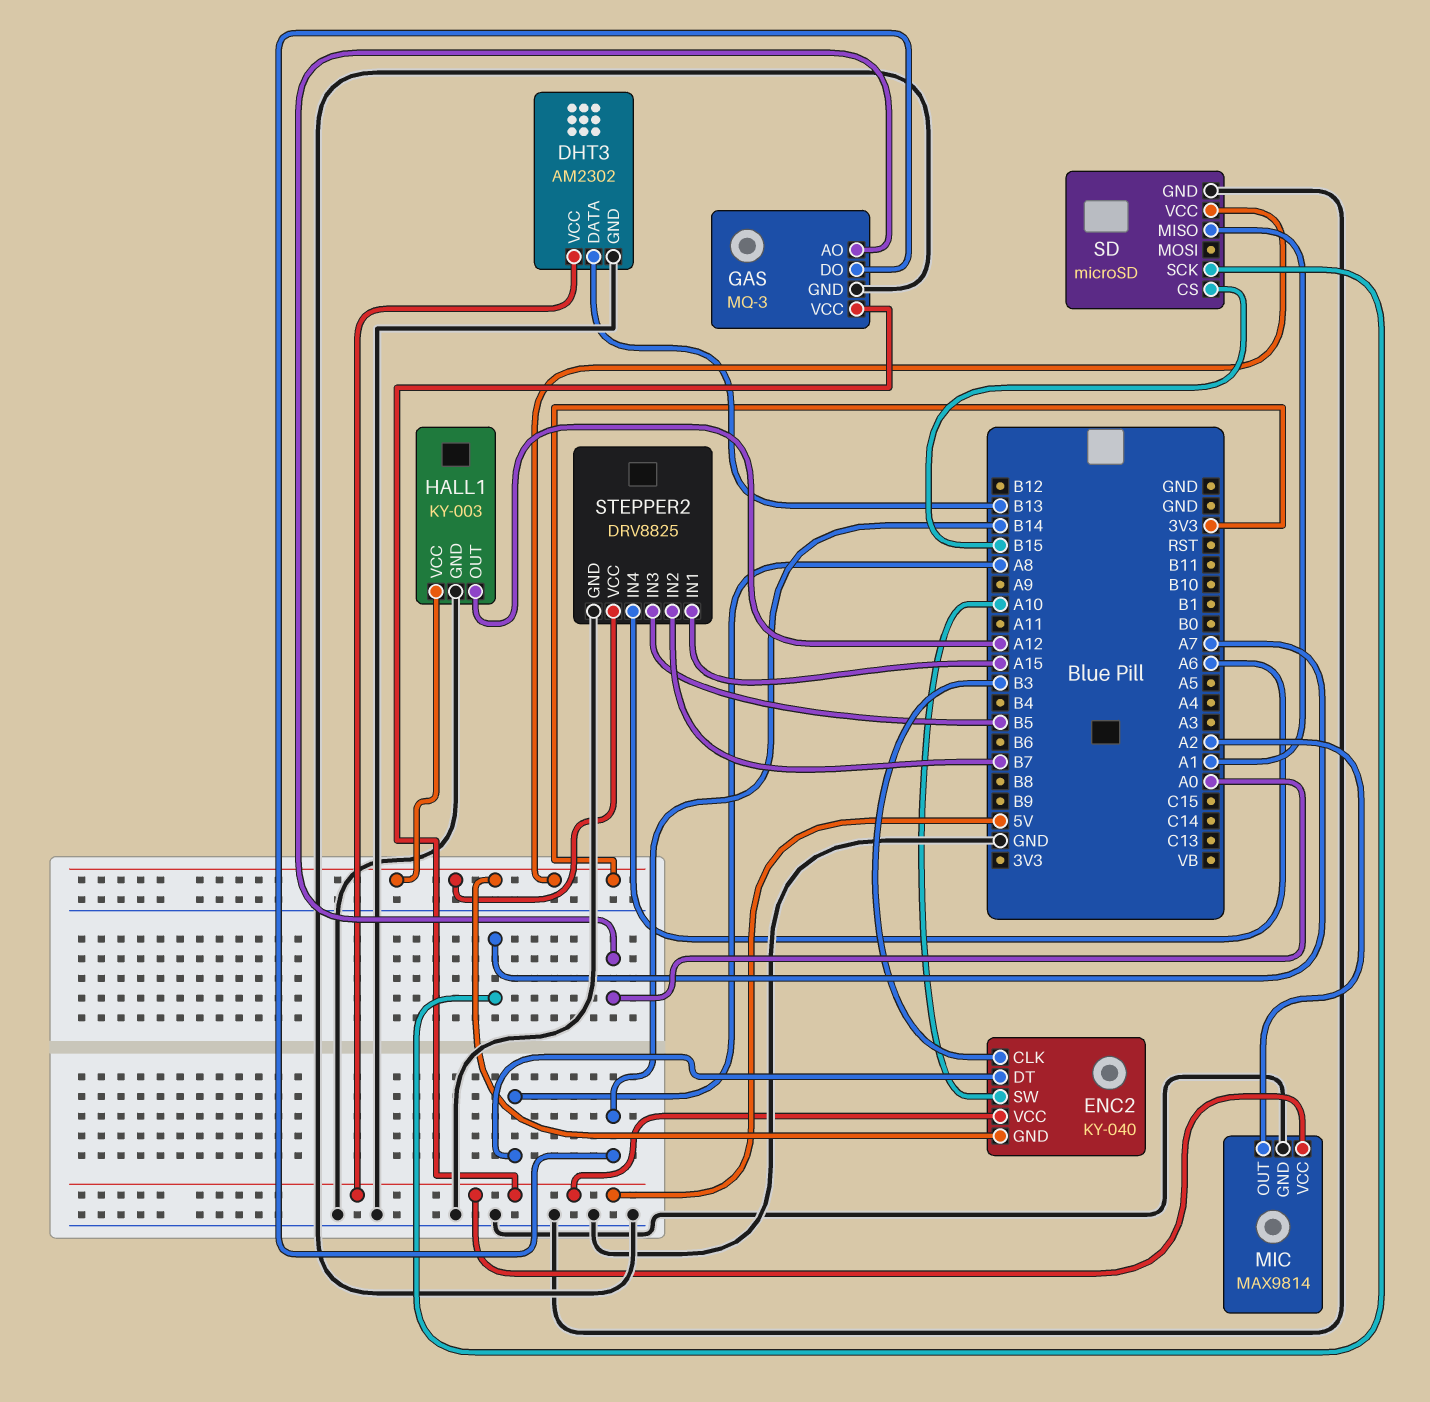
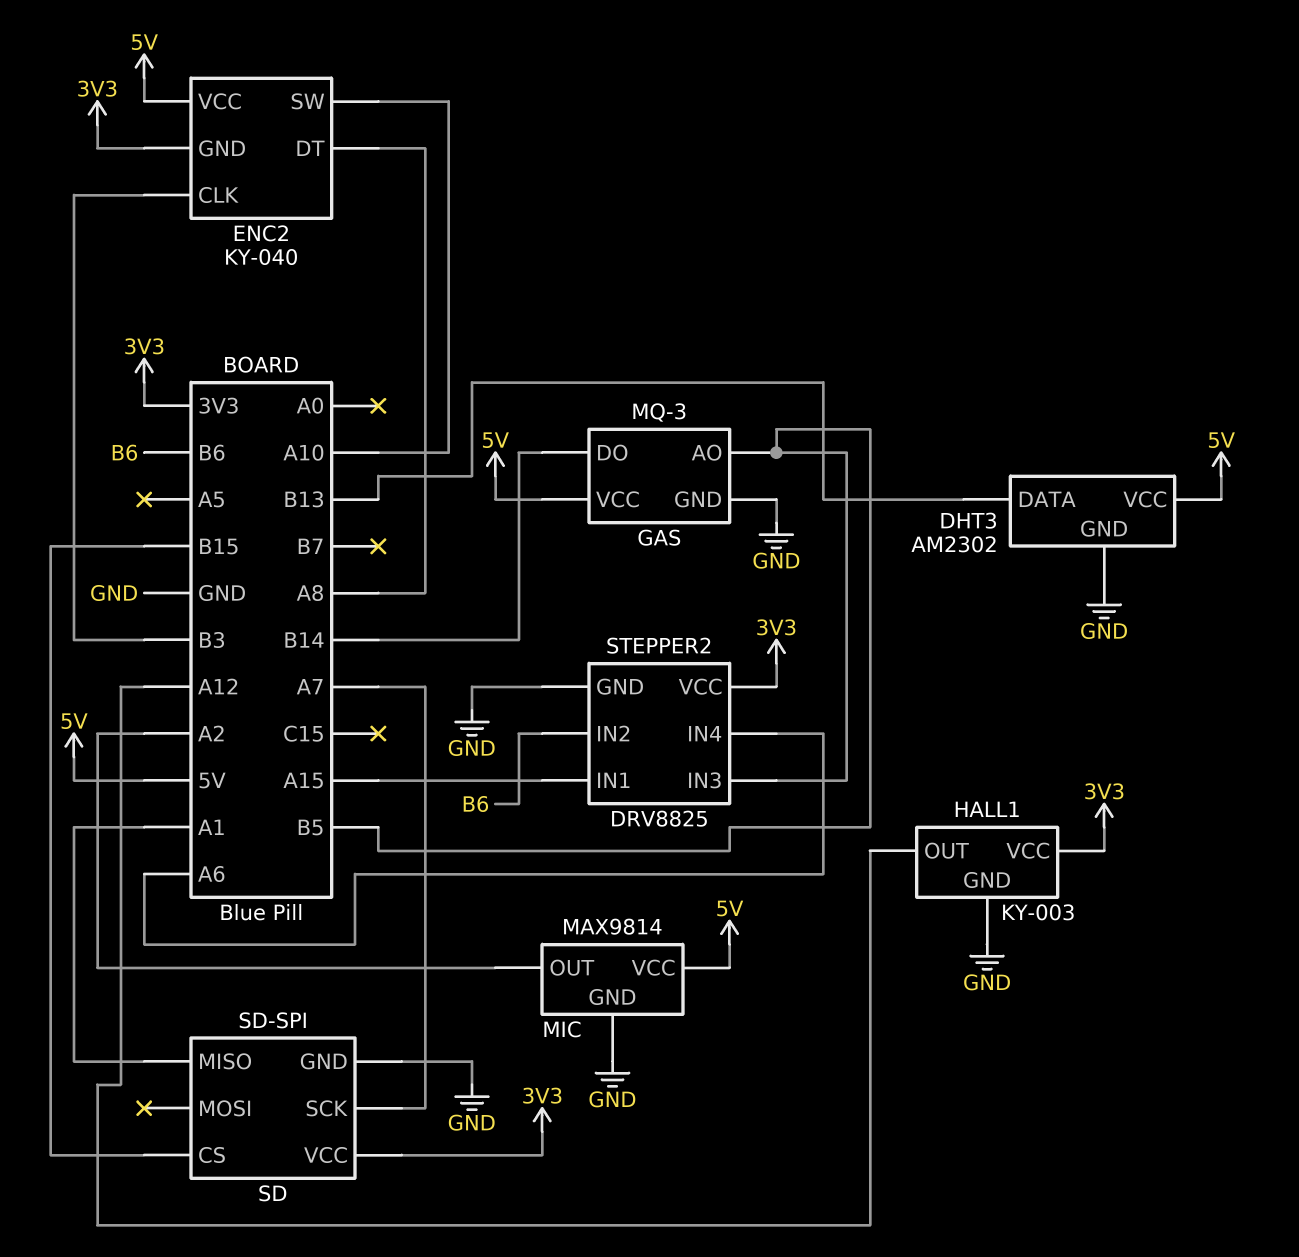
GAS pin AO: A0 -> B5
SD: microSD -> SD-SPI
STEPPER2 pin IN2: B7 -> B6

